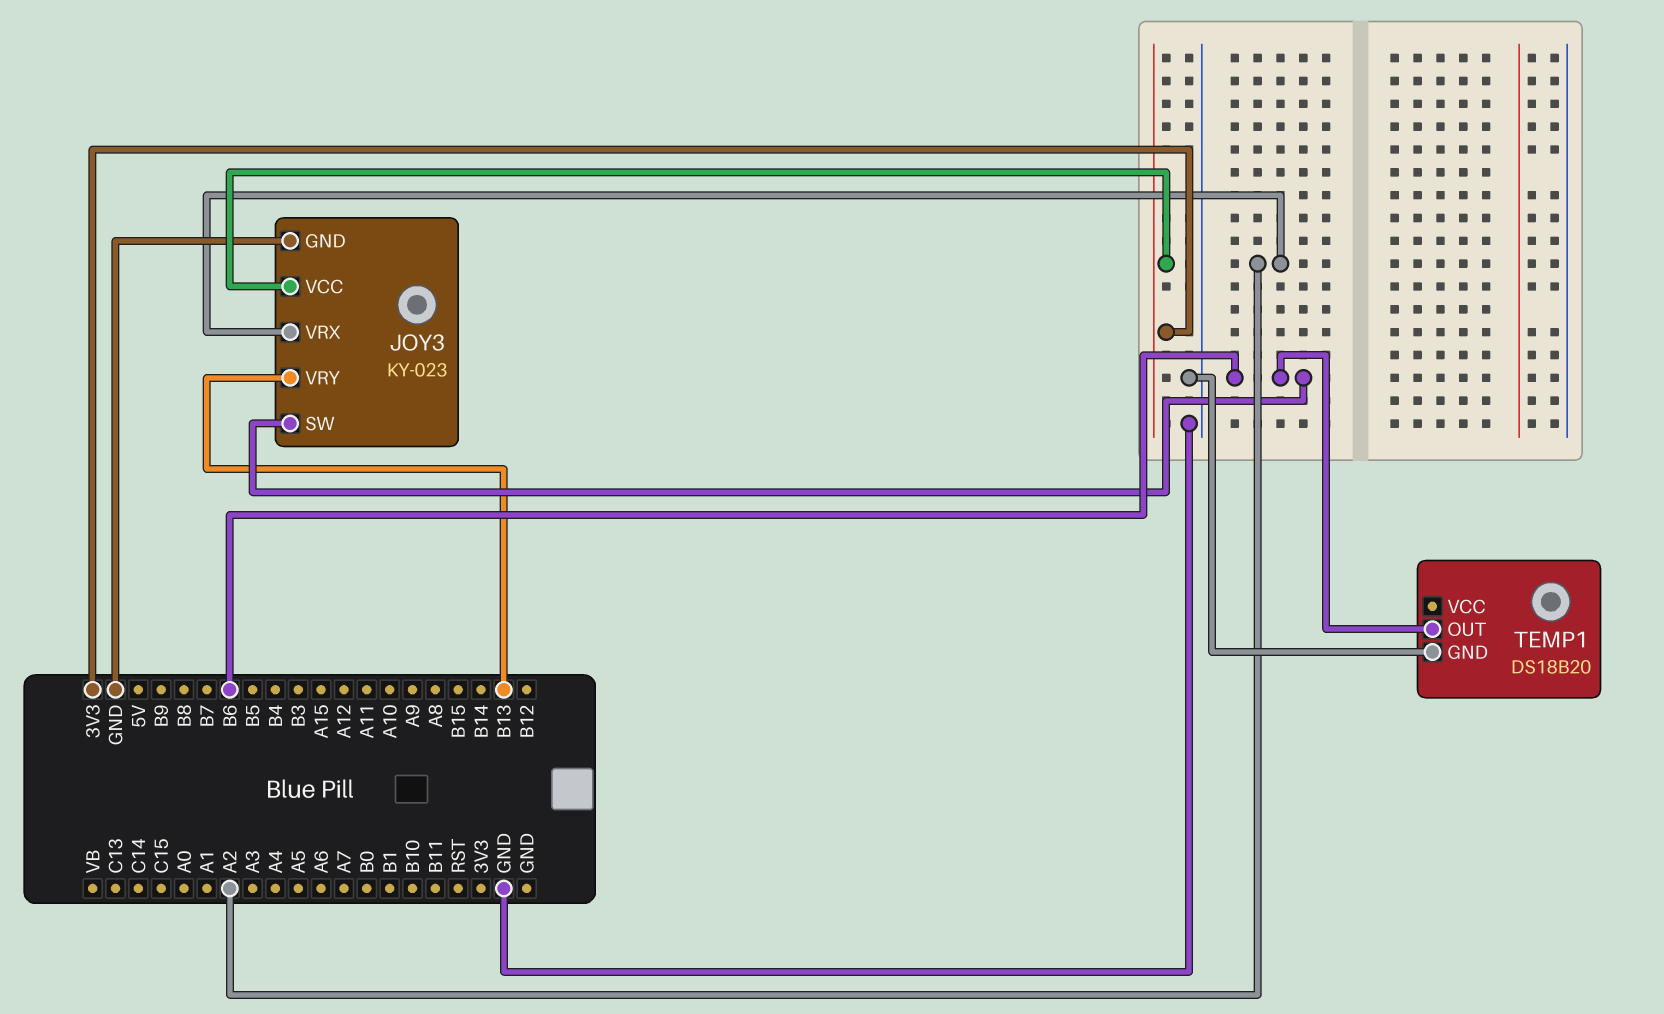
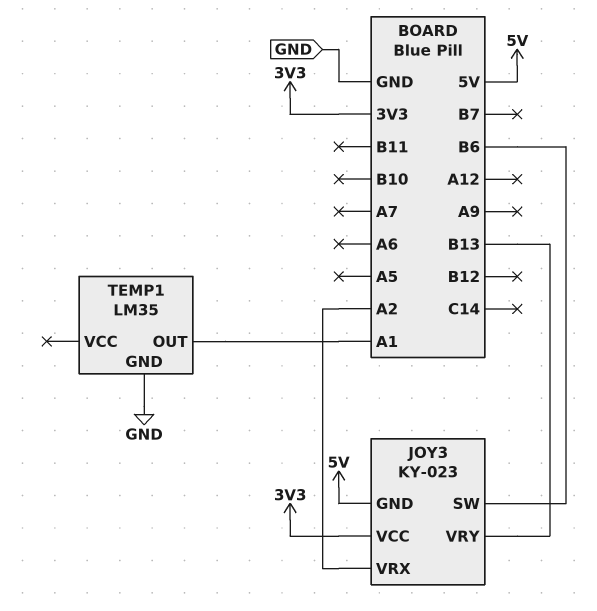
JOY3 pin GND: GND -> 5V
TEMP1: DS18B20 -> LM35
TEMP1 pin OUT: B6 -> A1

